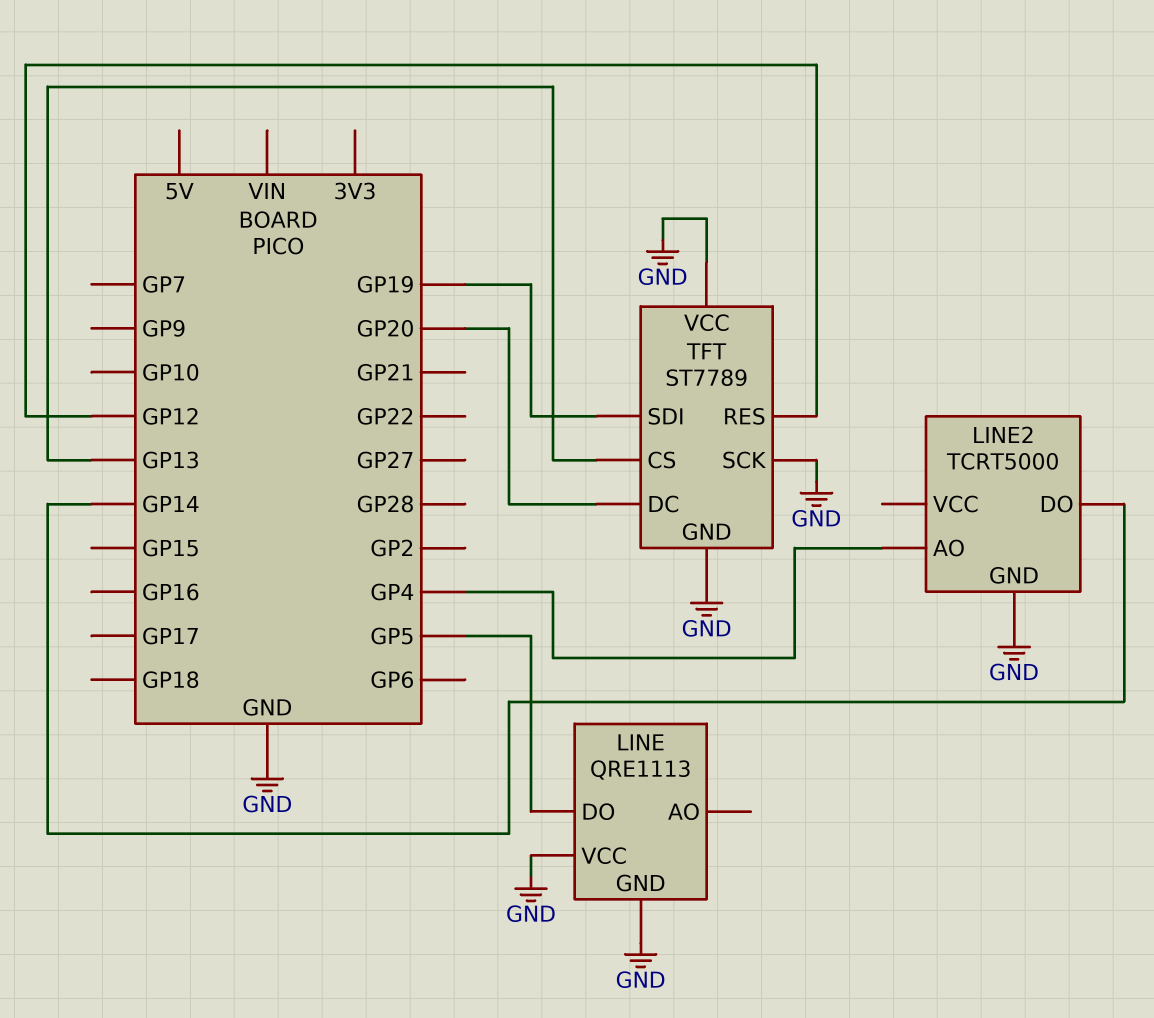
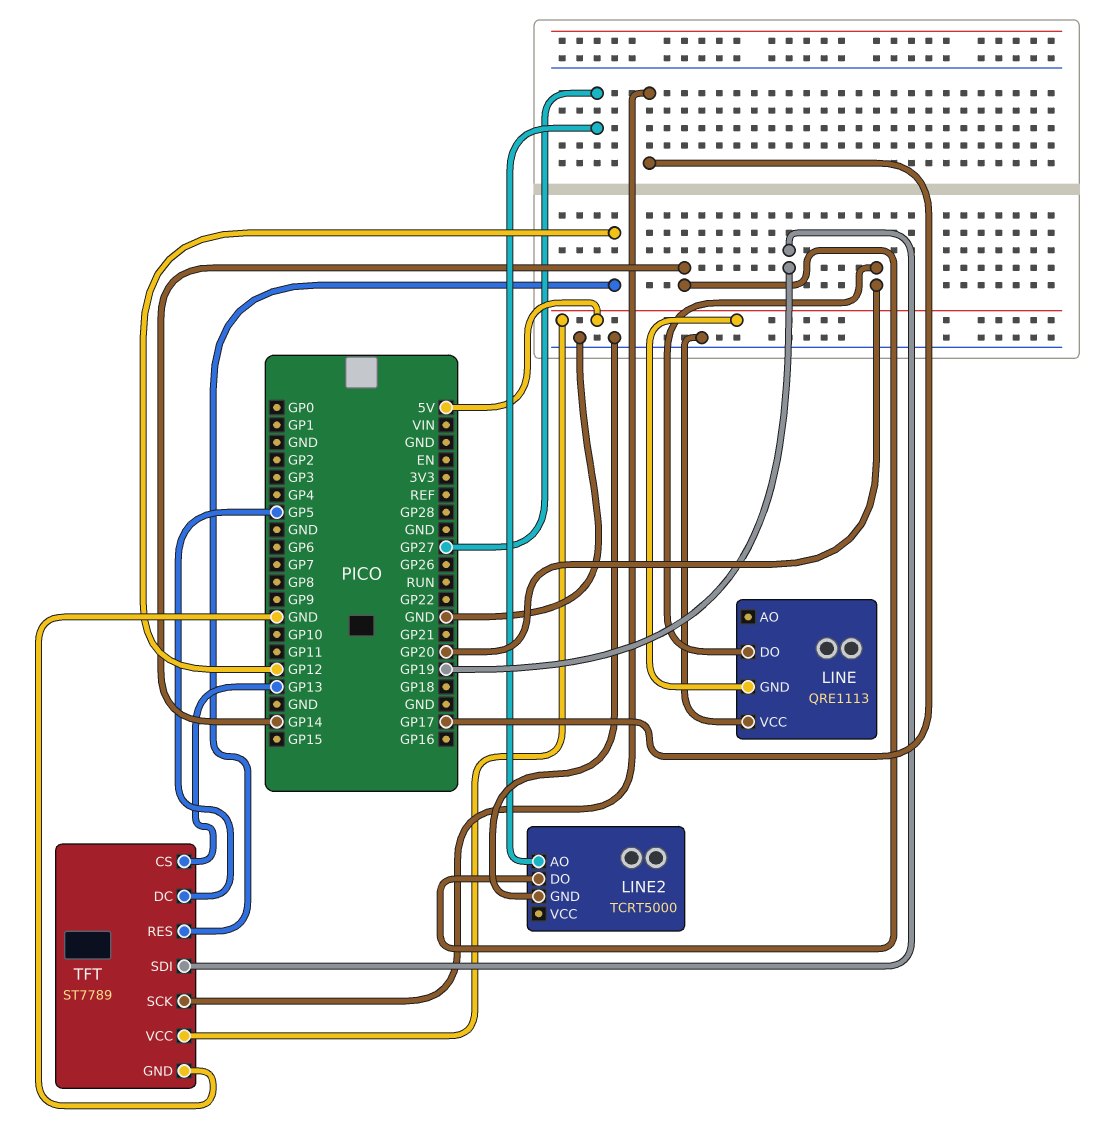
LINE pin DO: GP5 -> GP20
LINE pin GND: GND -> 5V
LINE2 pin AO: GP4 -> GP27
TFT pin DC: GP20 -> GP5
TFT pin SCK: GND -> GP17
TFT pin VCC: GND -> 5V

